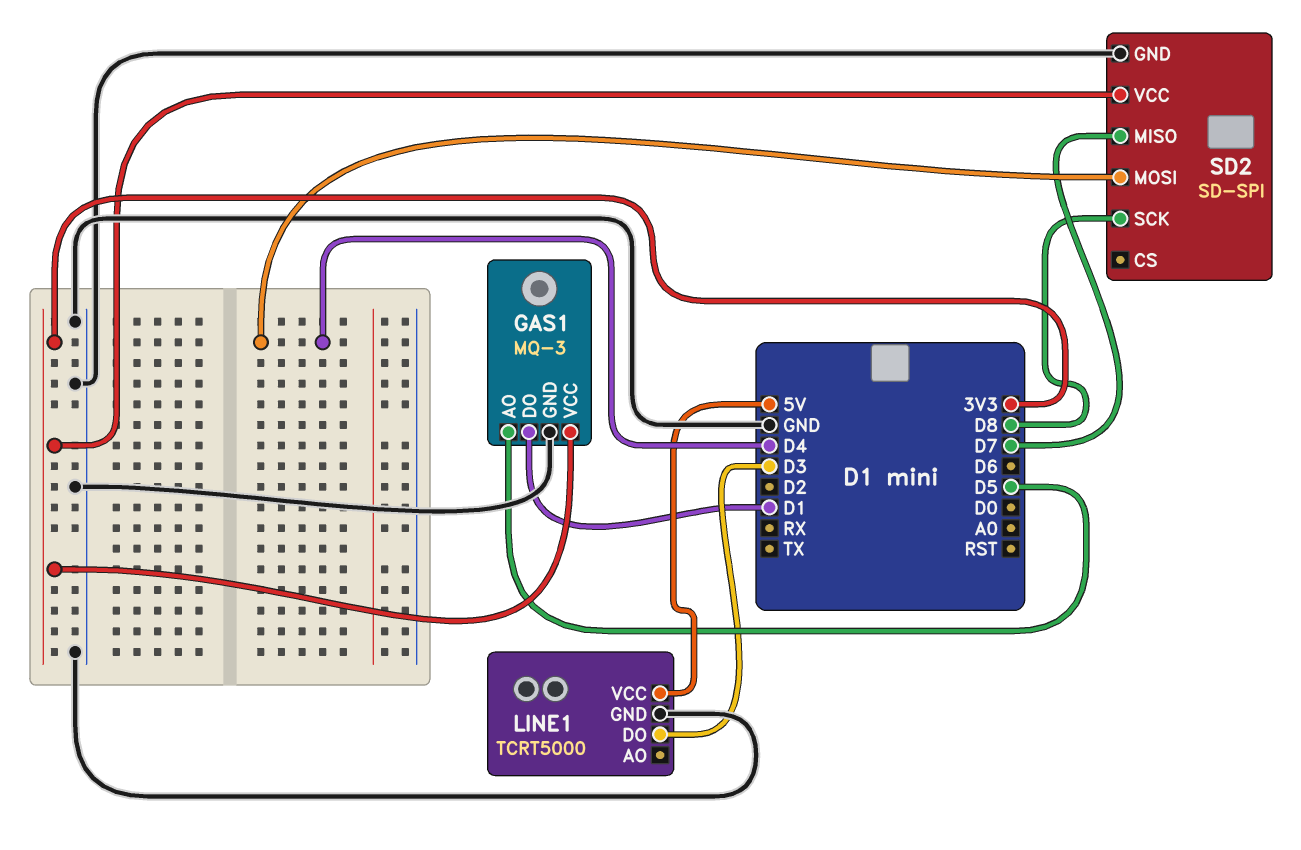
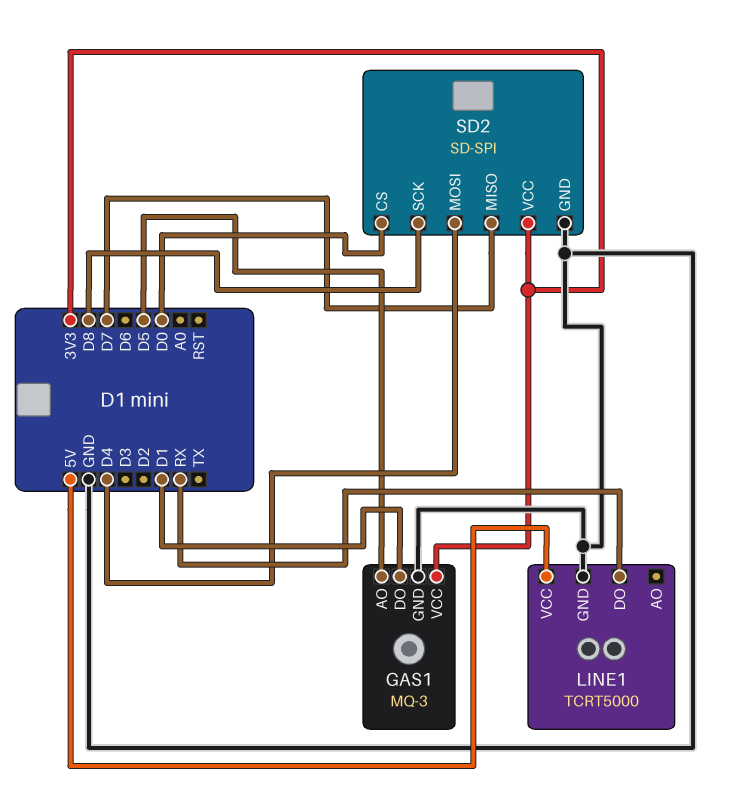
LINE1 pin DO: D3 -> RX
SD2 pin CS: none -> D0

